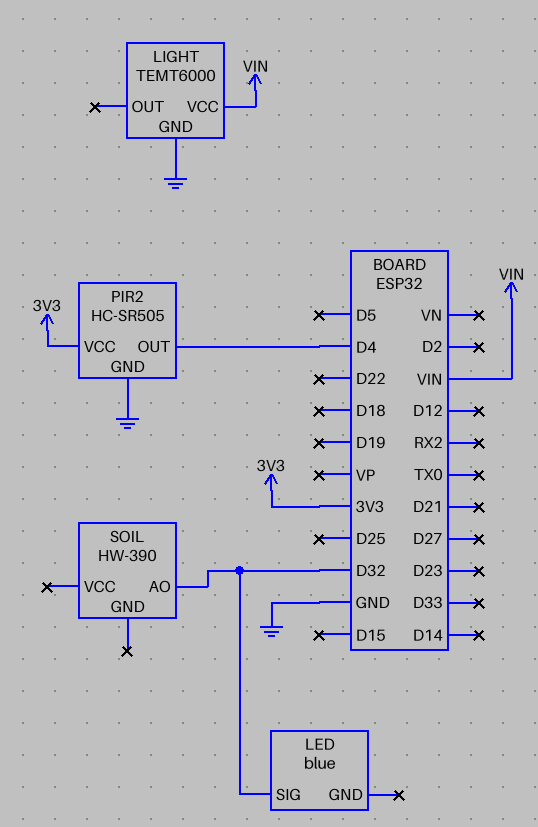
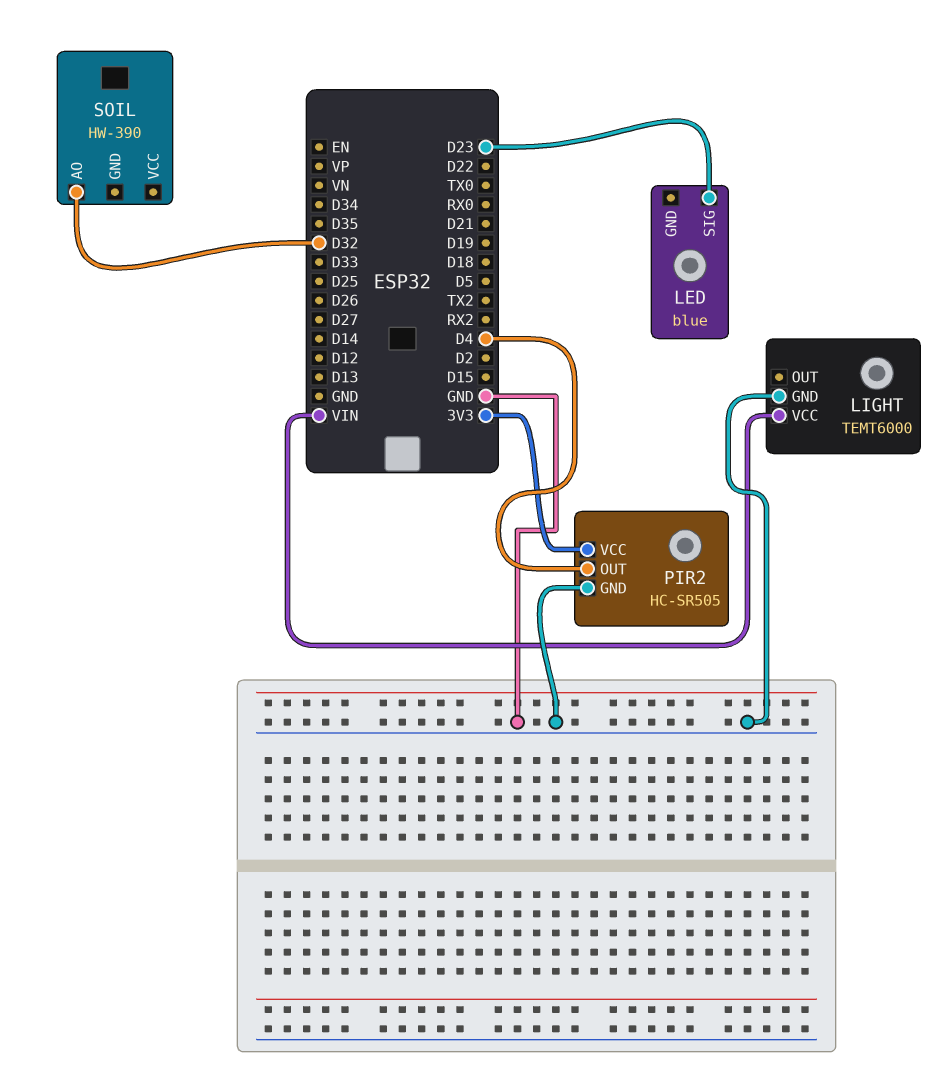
LED pin SIG: D32 -> D23

